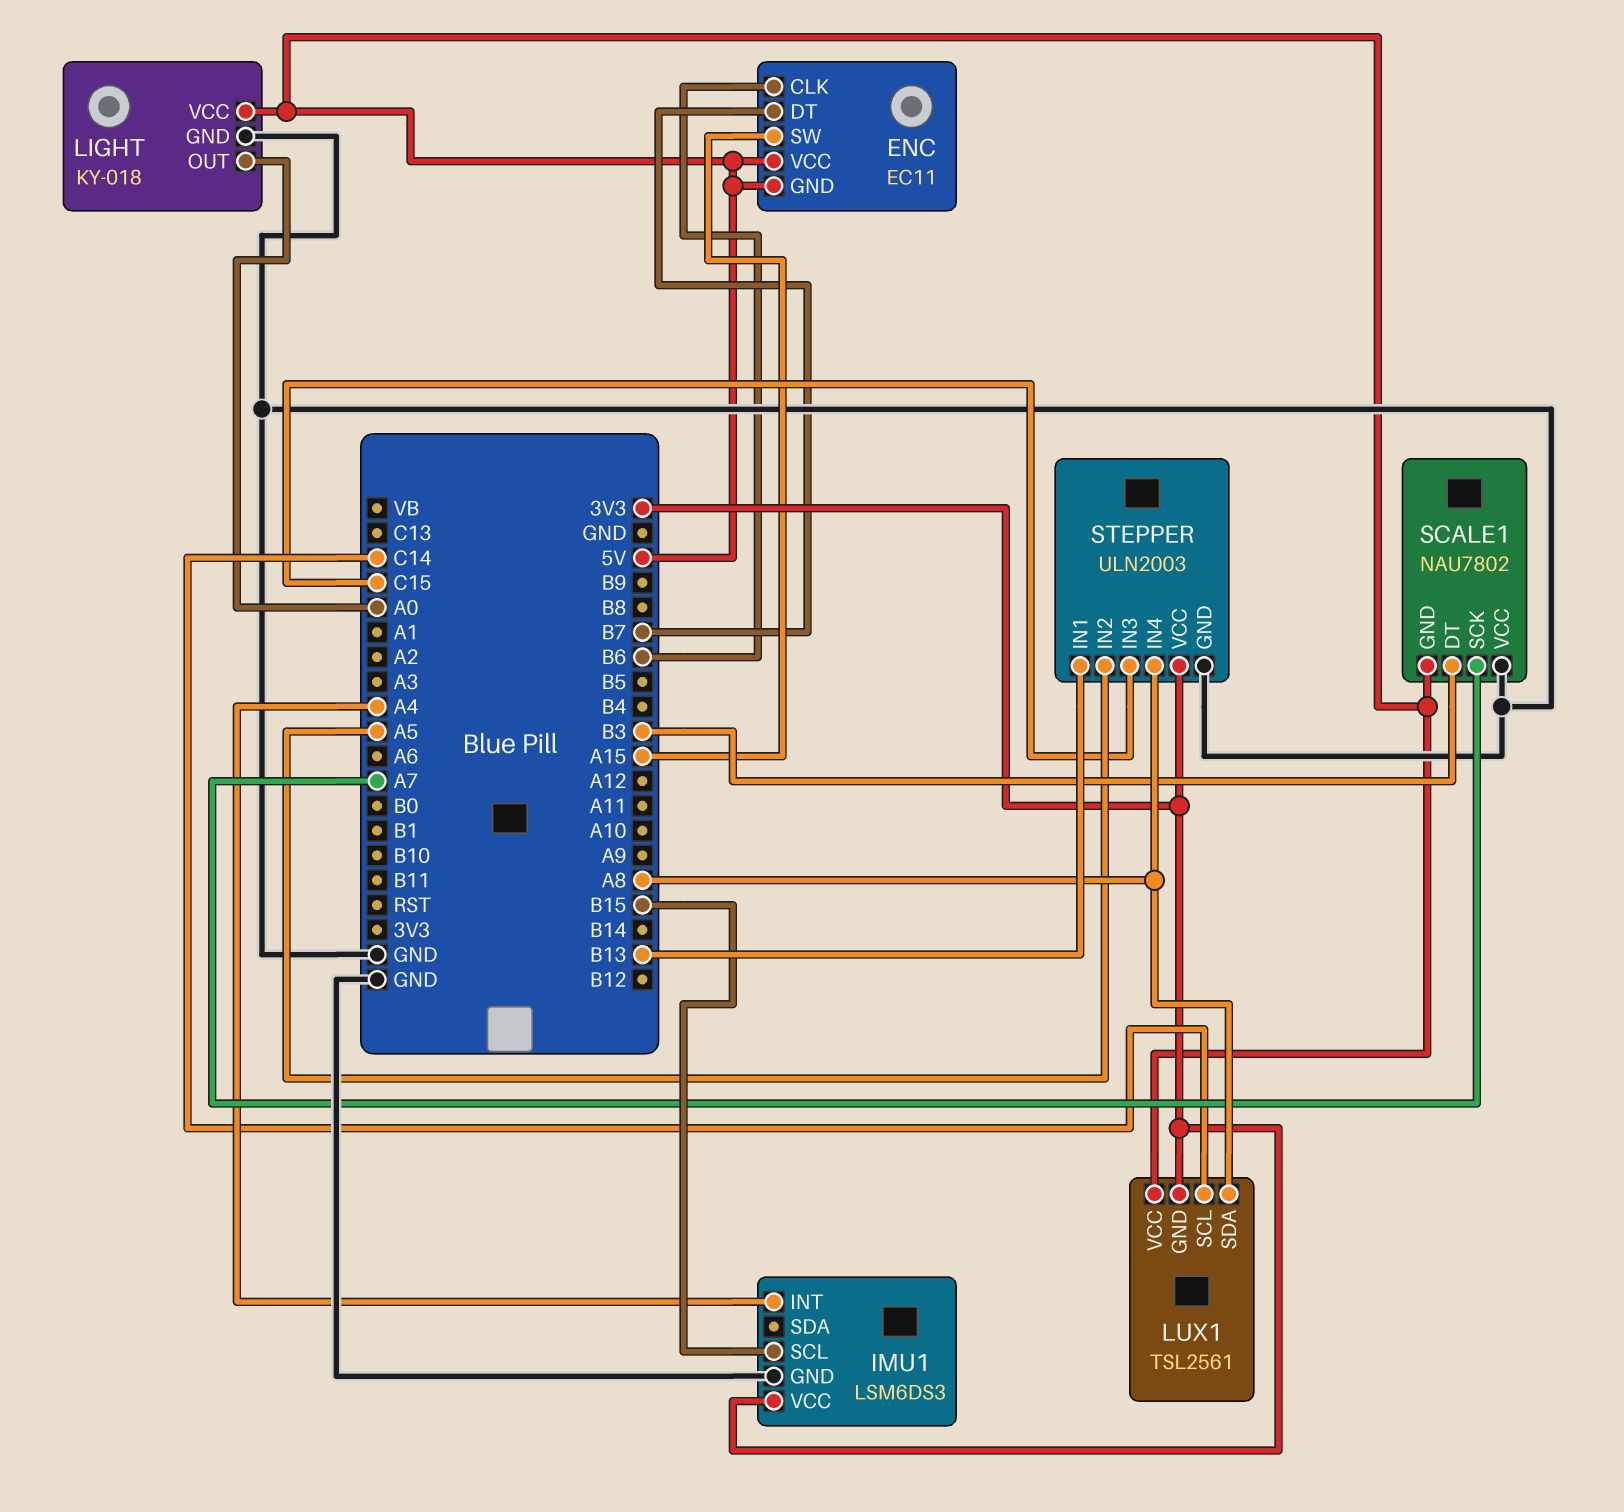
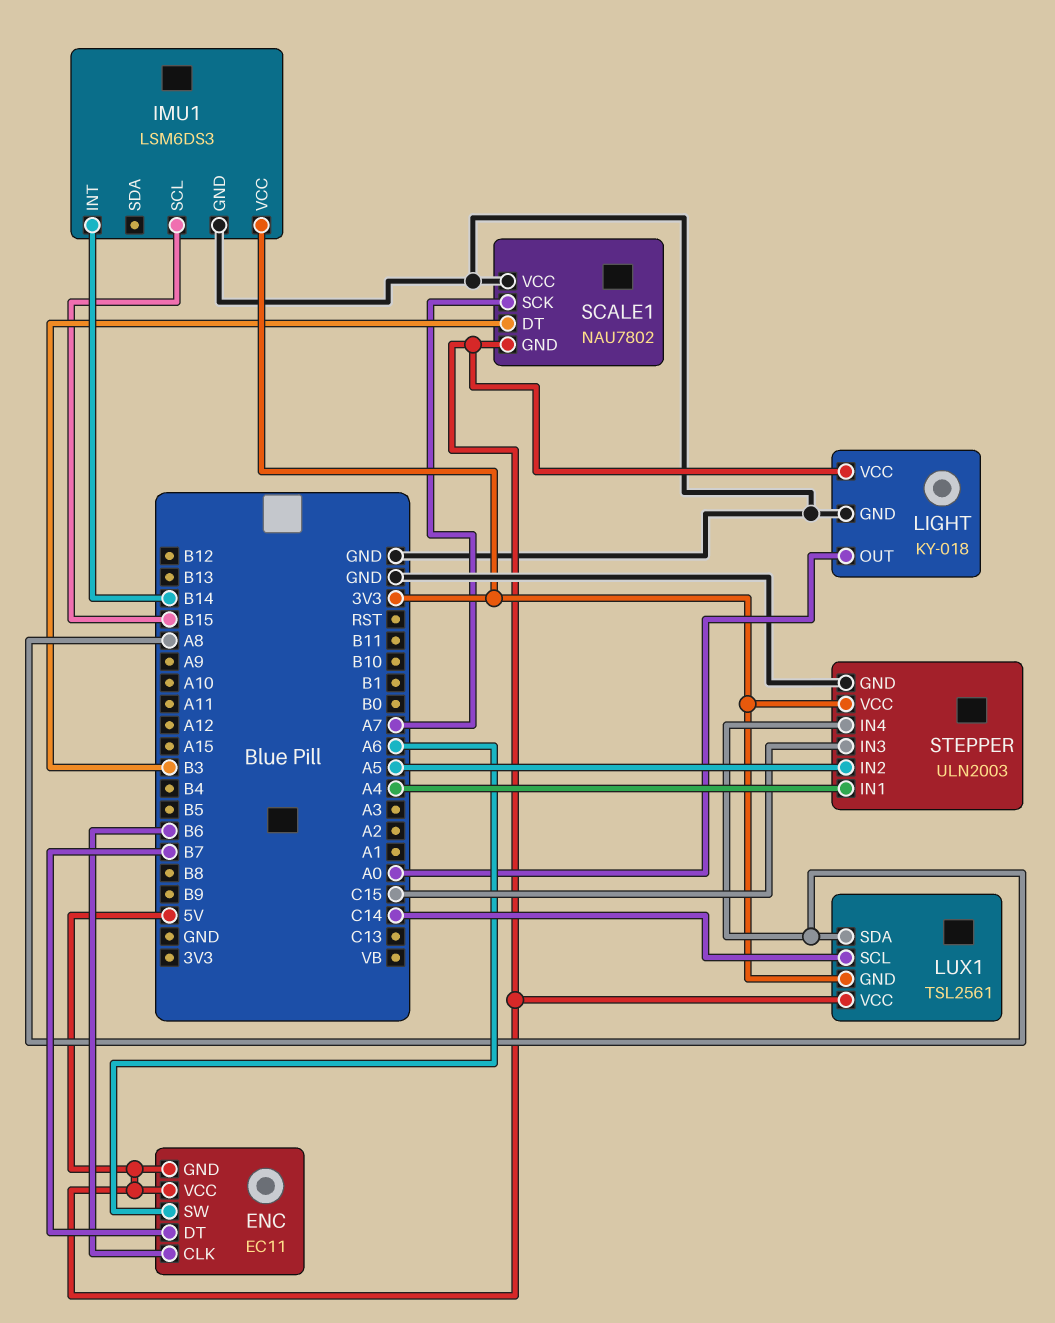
ENC pin SW: A15 -> A6
IMU1 pin INT: A4 -> B14
STEPPER pin IN1: B13 -> A4

